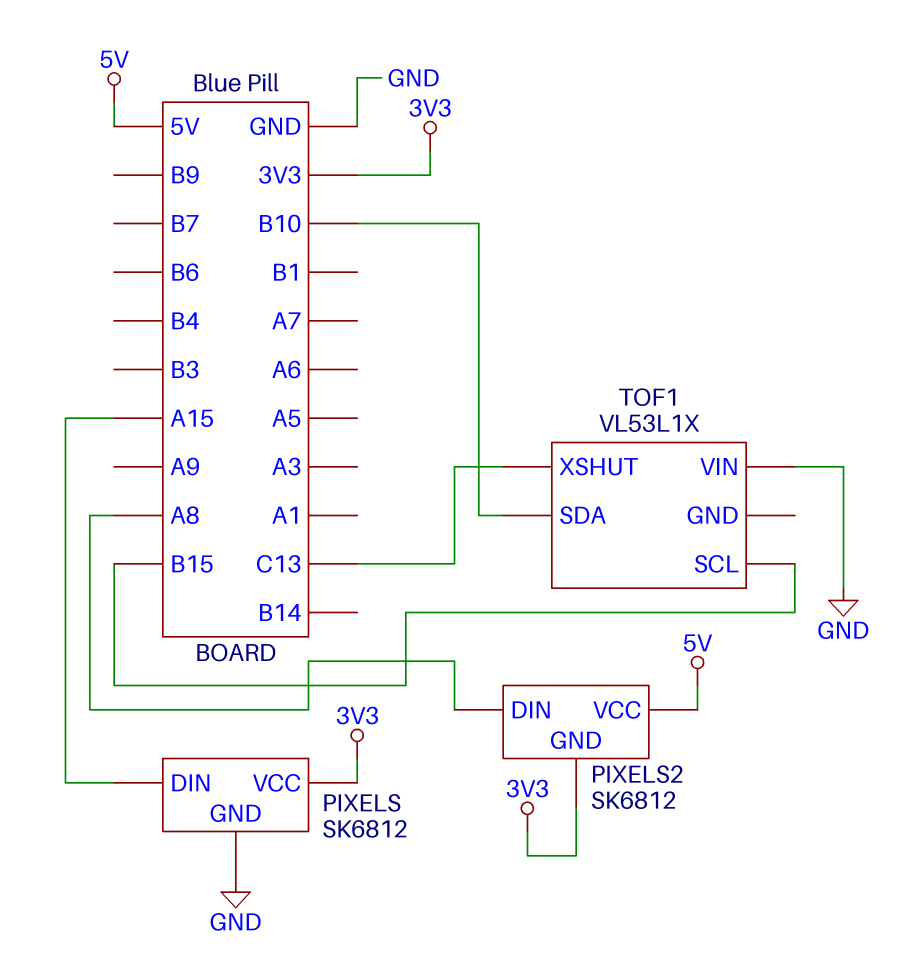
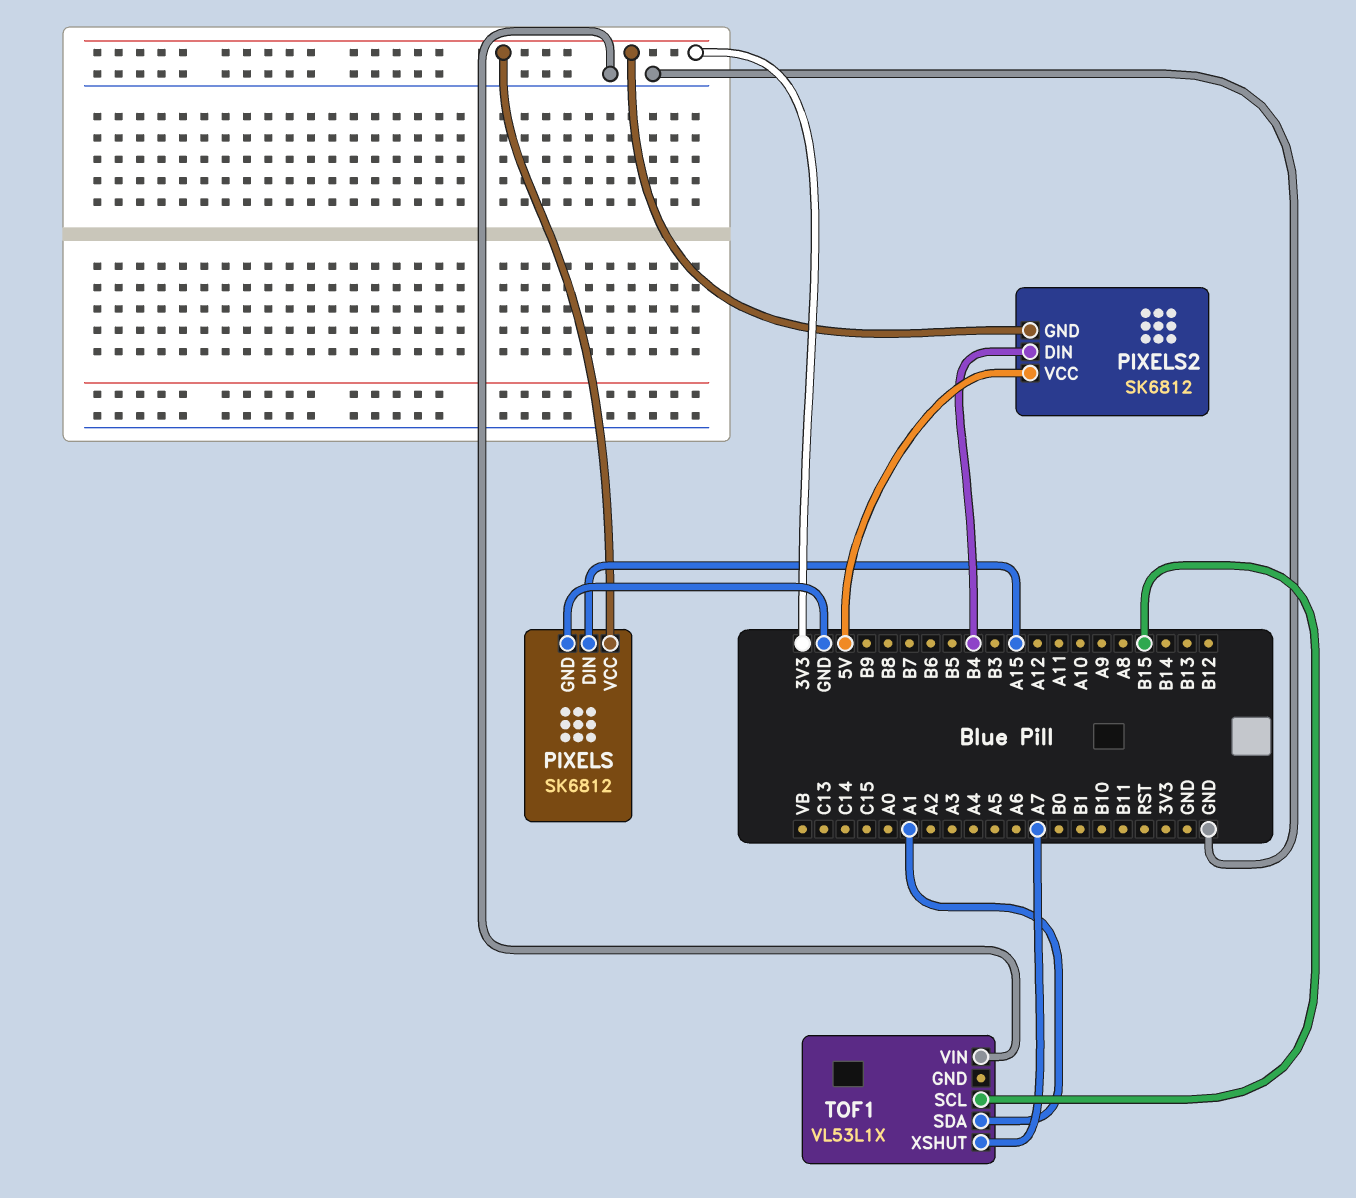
PIXELS2 pin DIN: A8 -> B4
TOF1 pin SDA: B10 -> A1
TOF1 pin XSHUT: C13 -> A7

